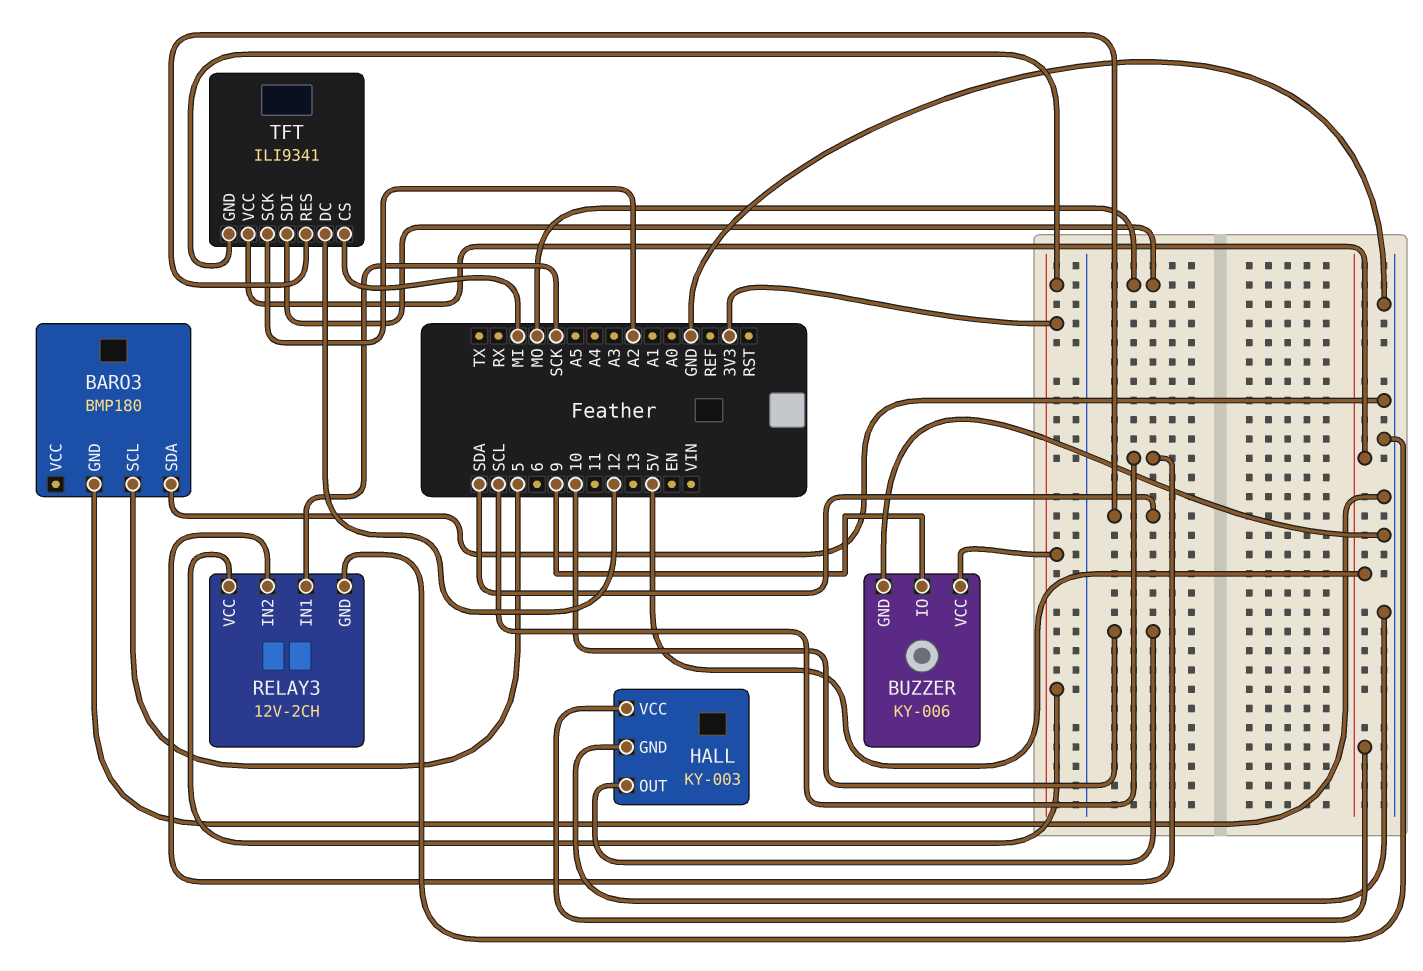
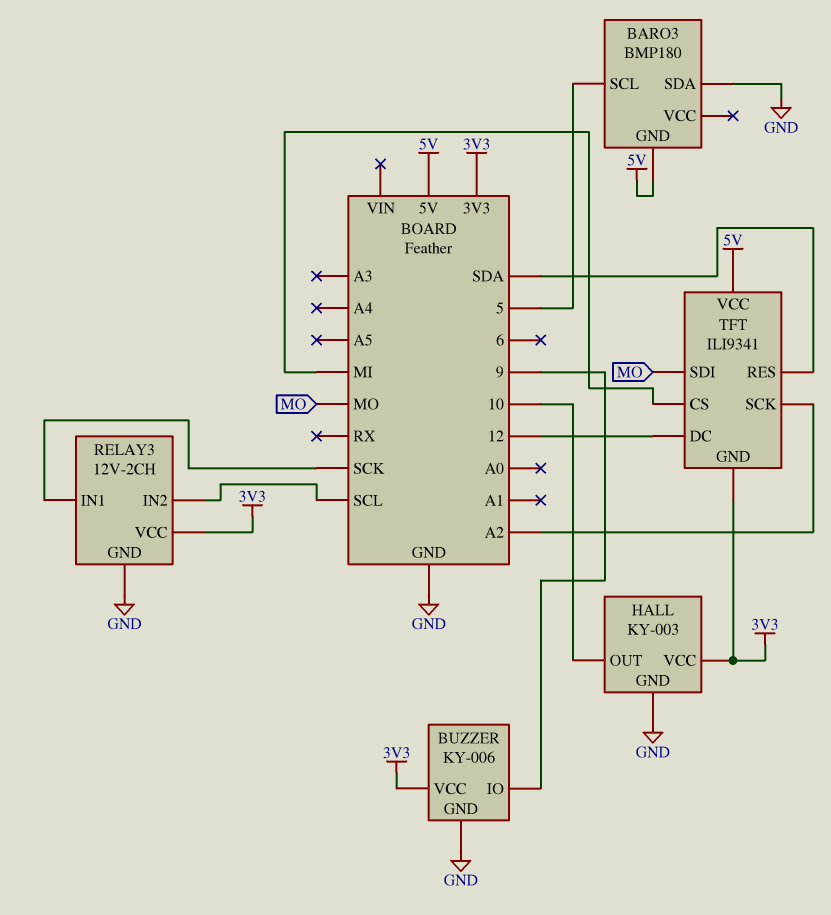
BARO3 pin GND: GND -> 5V
HALL pin VCC: 5V -> 3V3

